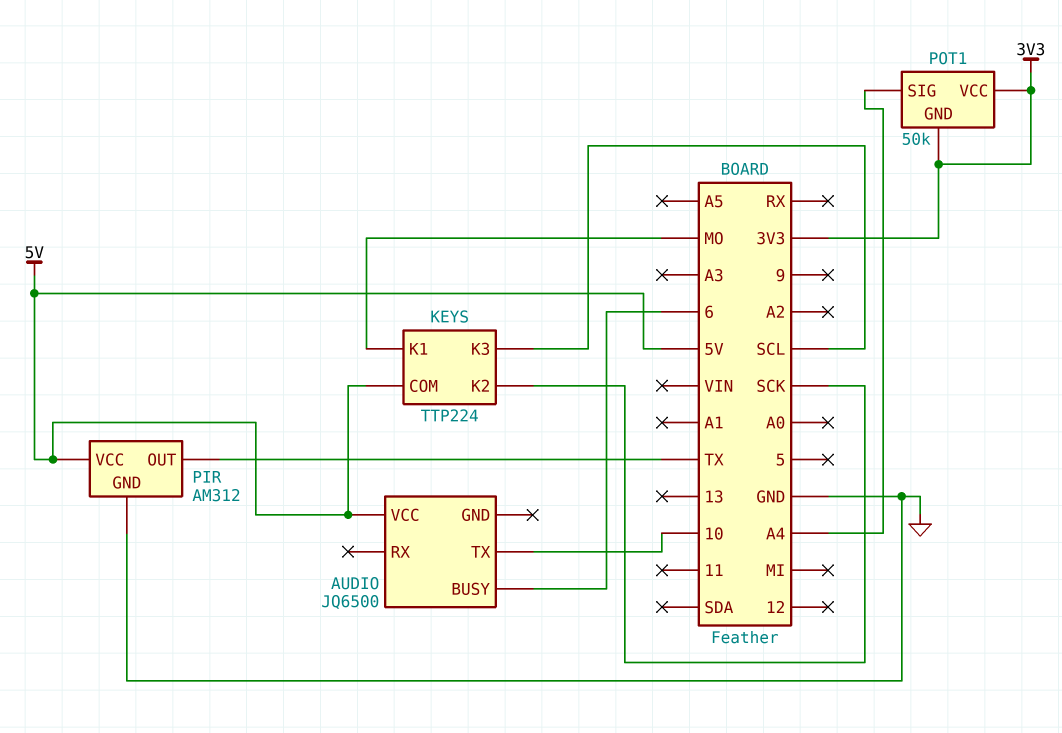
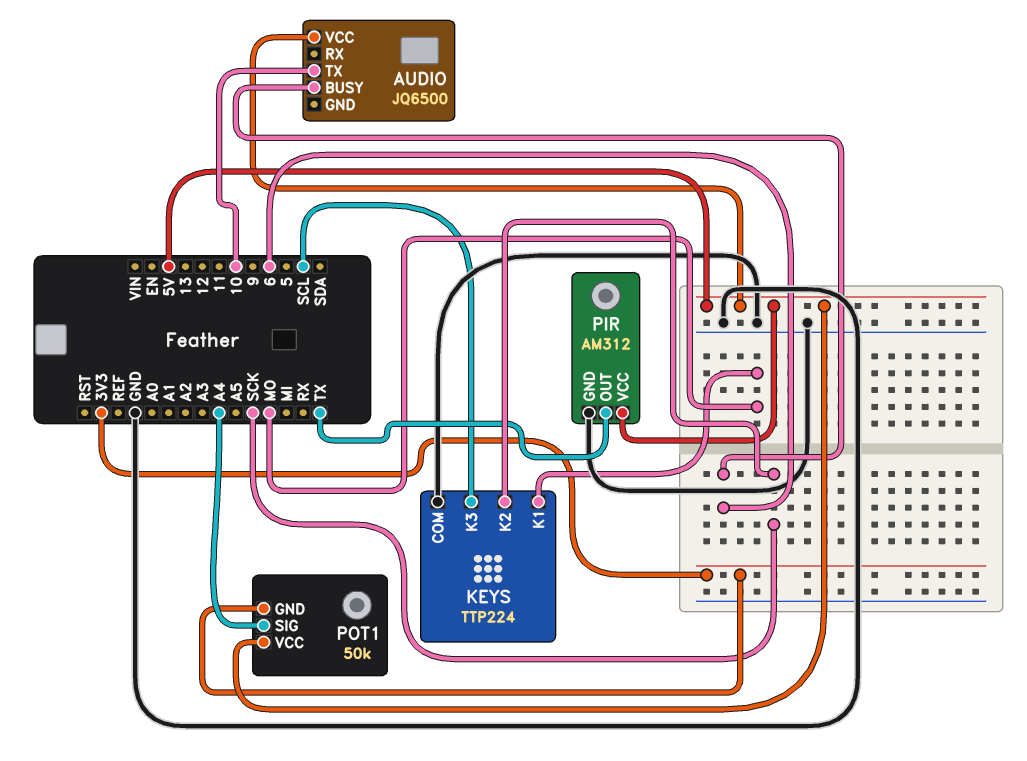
KEYS pin COM: 5V -> GND
POT1 pin VCC: 3V3 -> 5V

